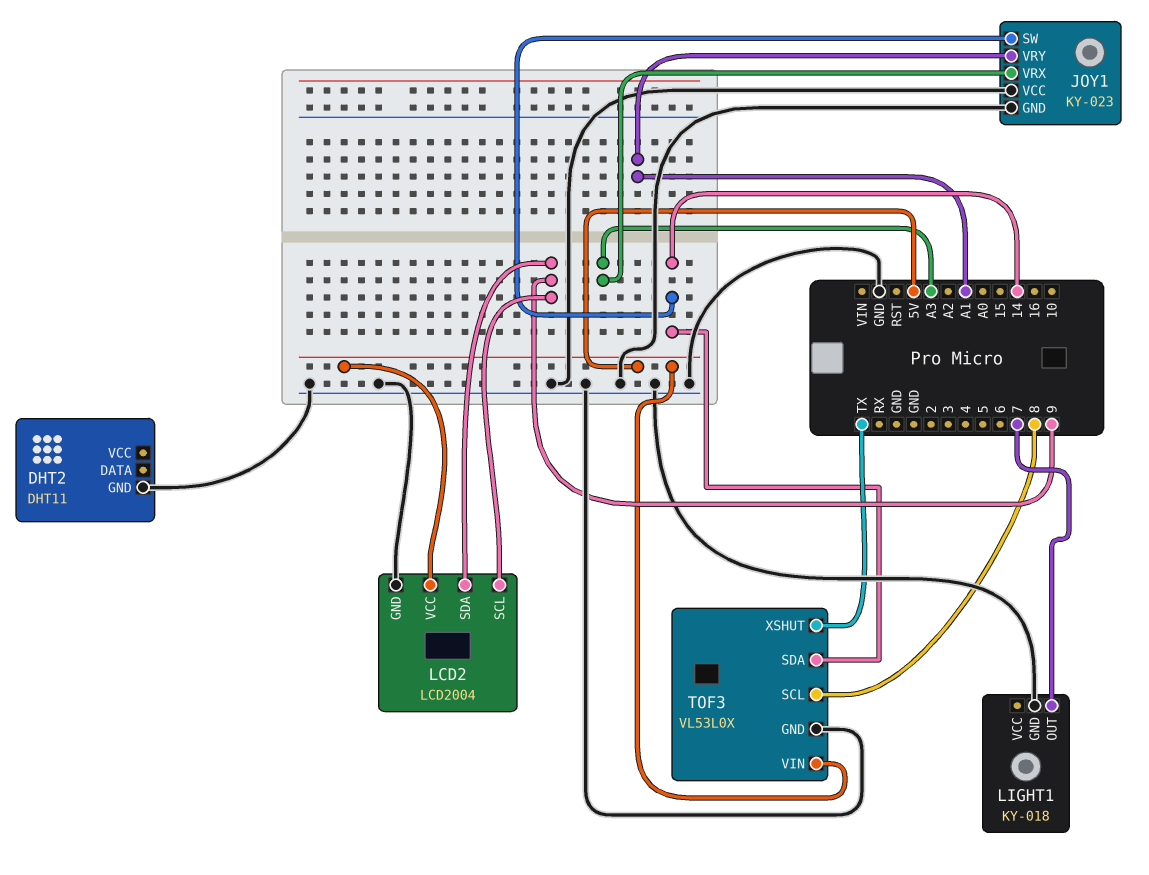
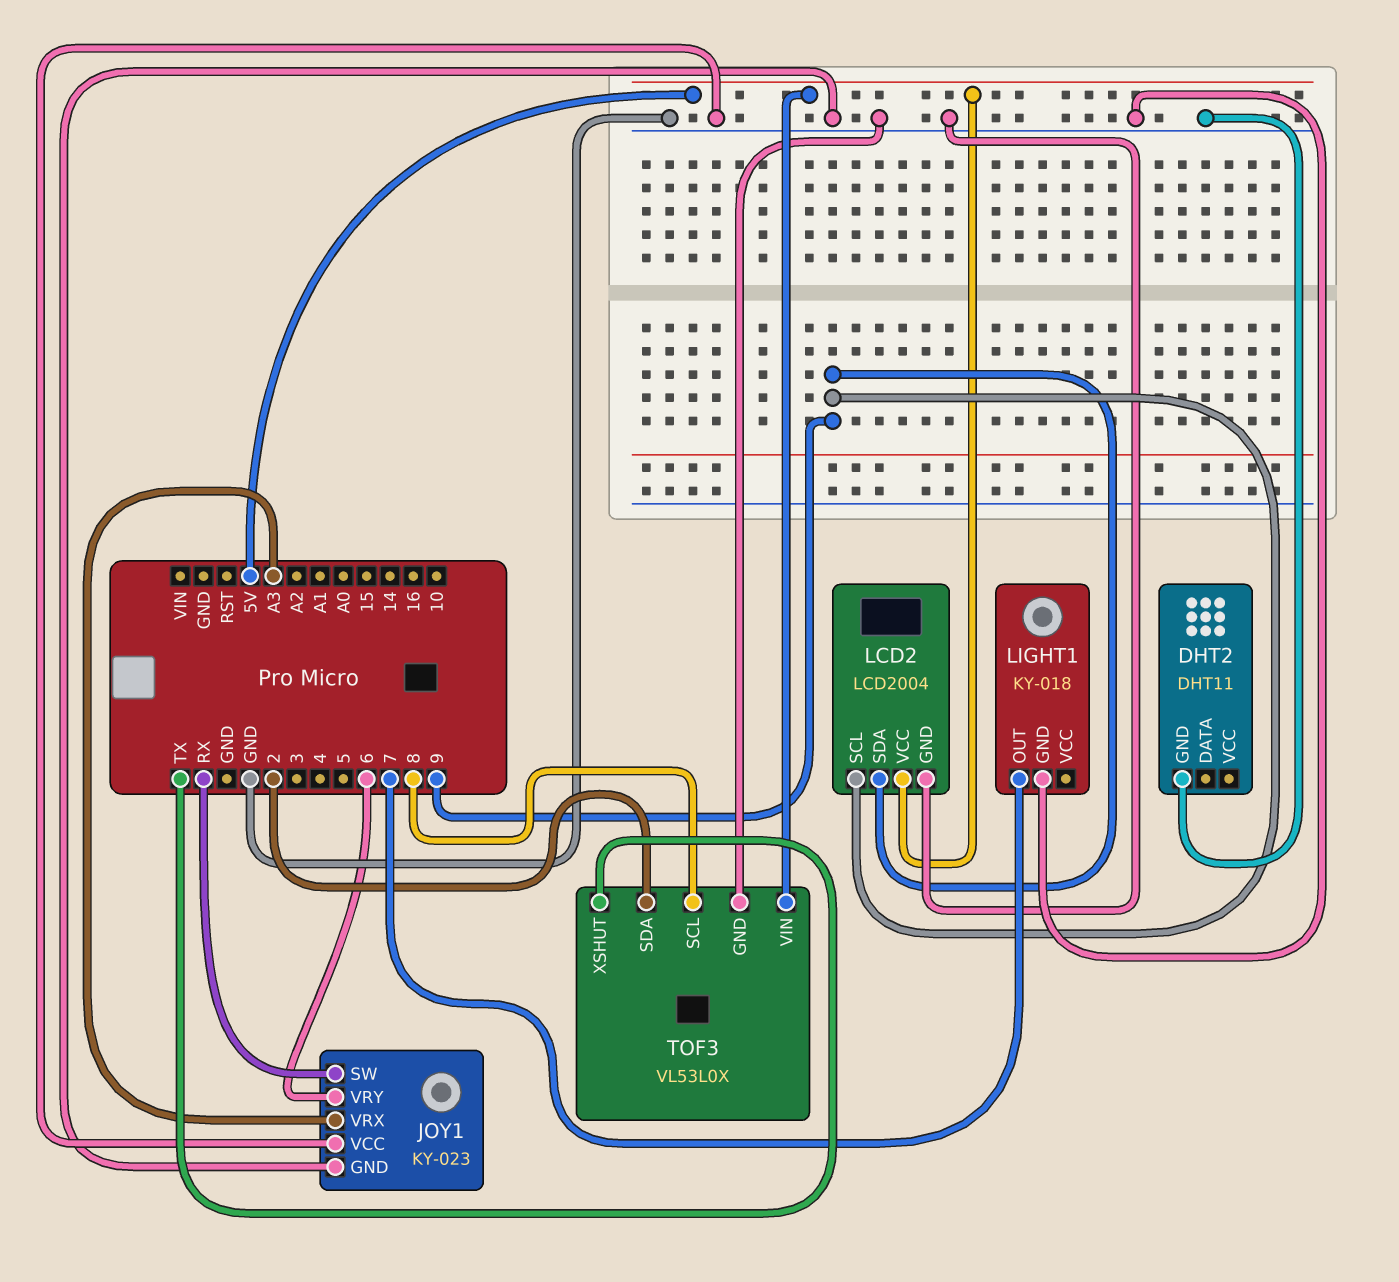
JOY1 pin SW: 14 -> RX
JOY1 pin VRY: A1 -> 6
TOF3 pin SDA: 14 -> 2

